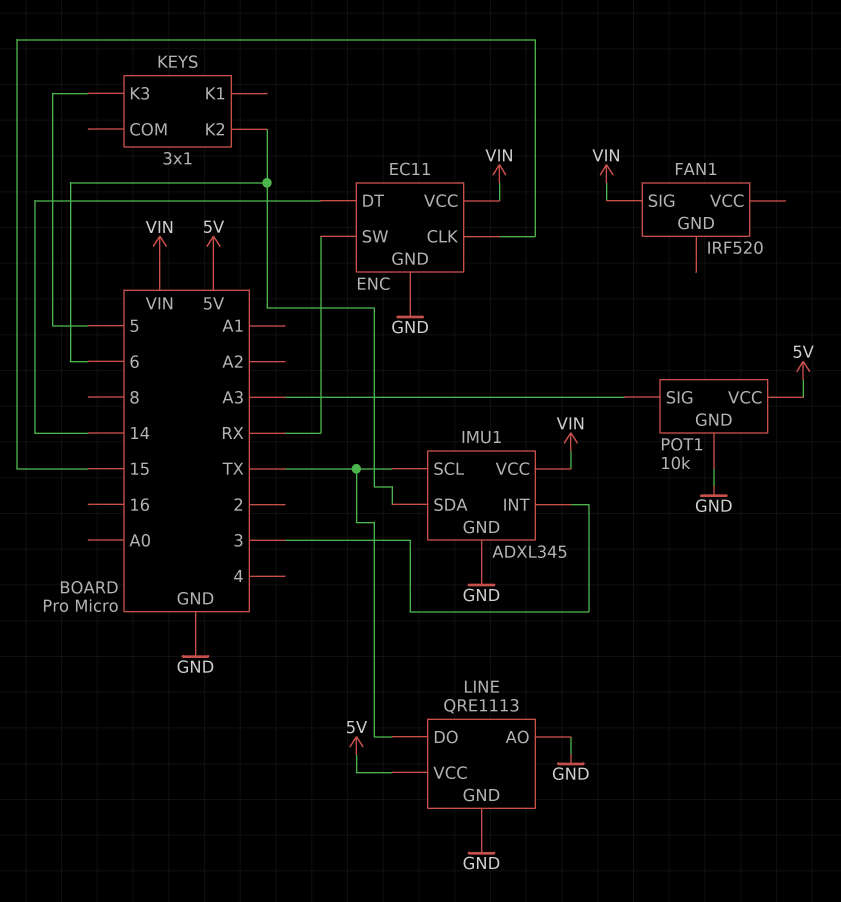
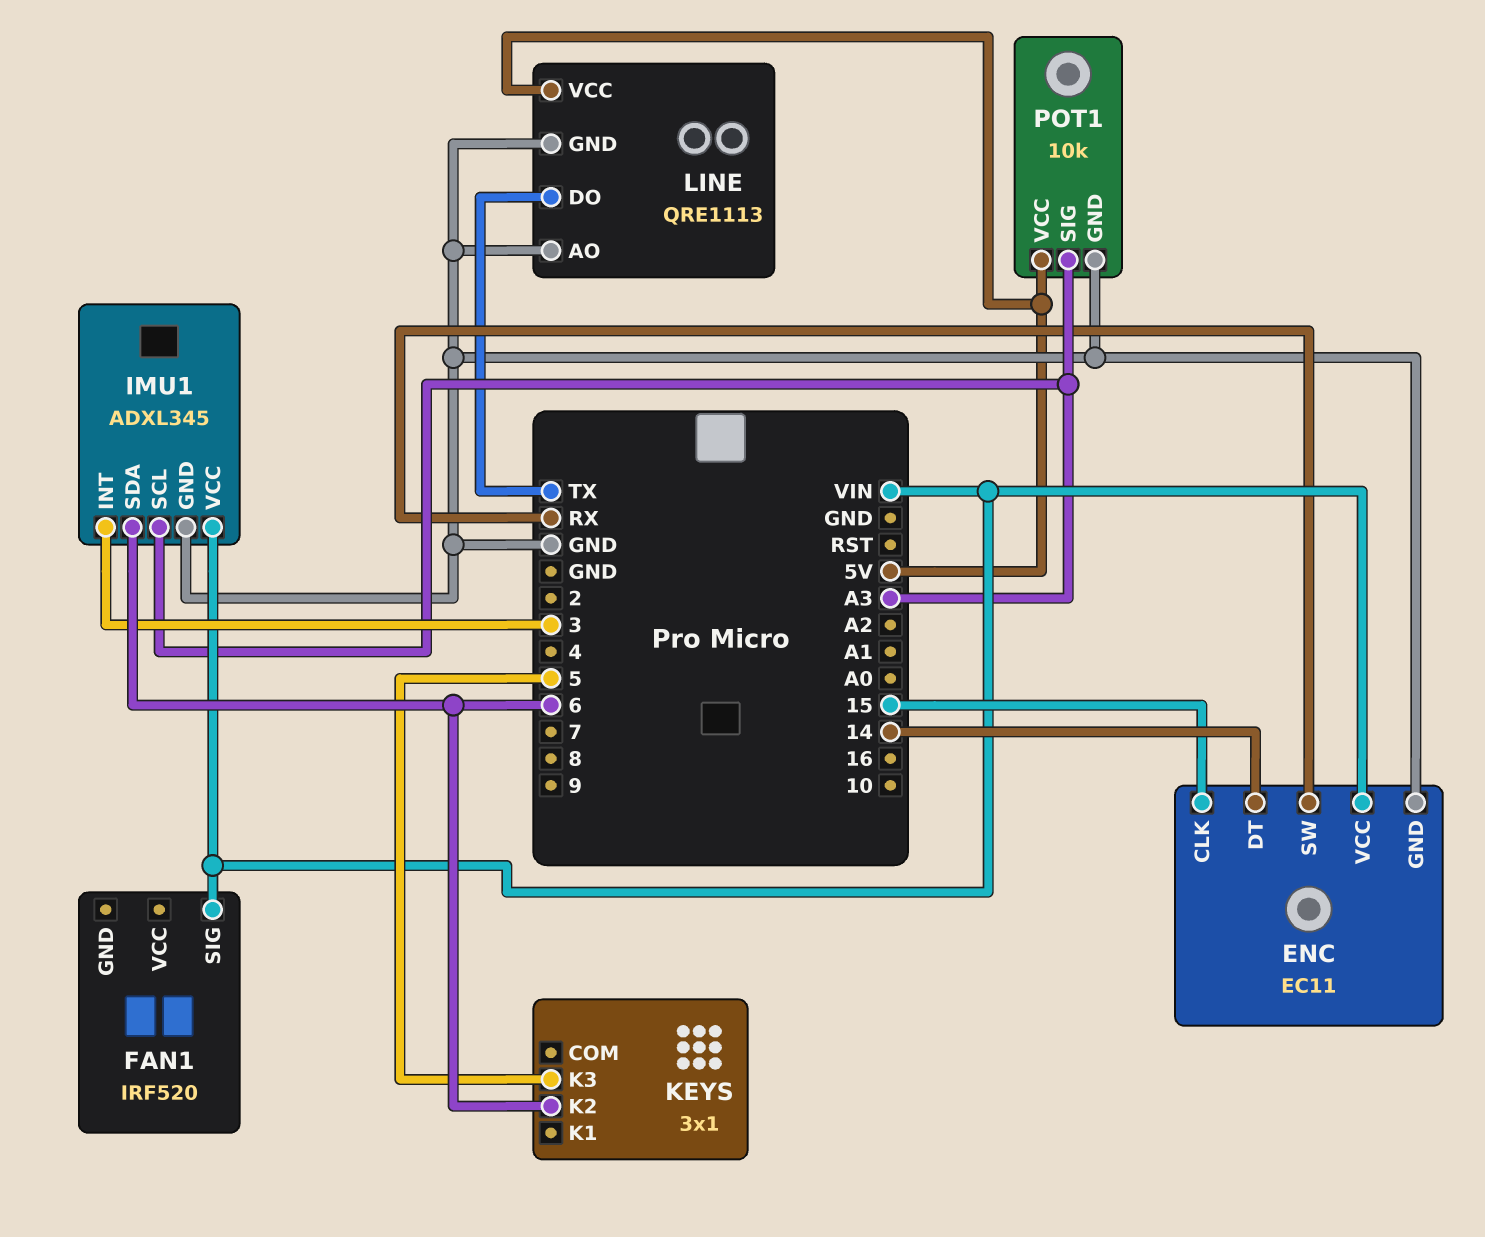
IMU1 pin SCL: TX -> A3

